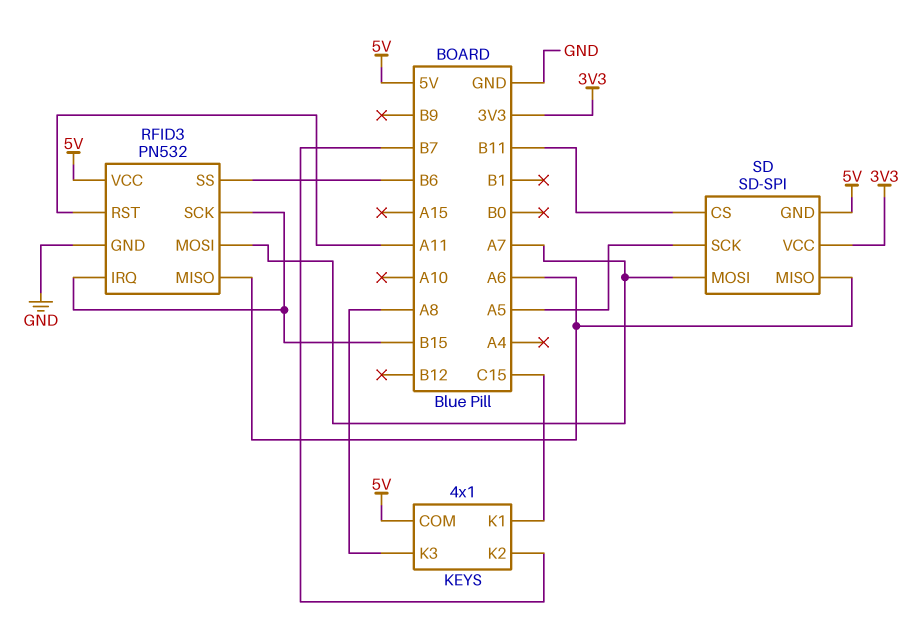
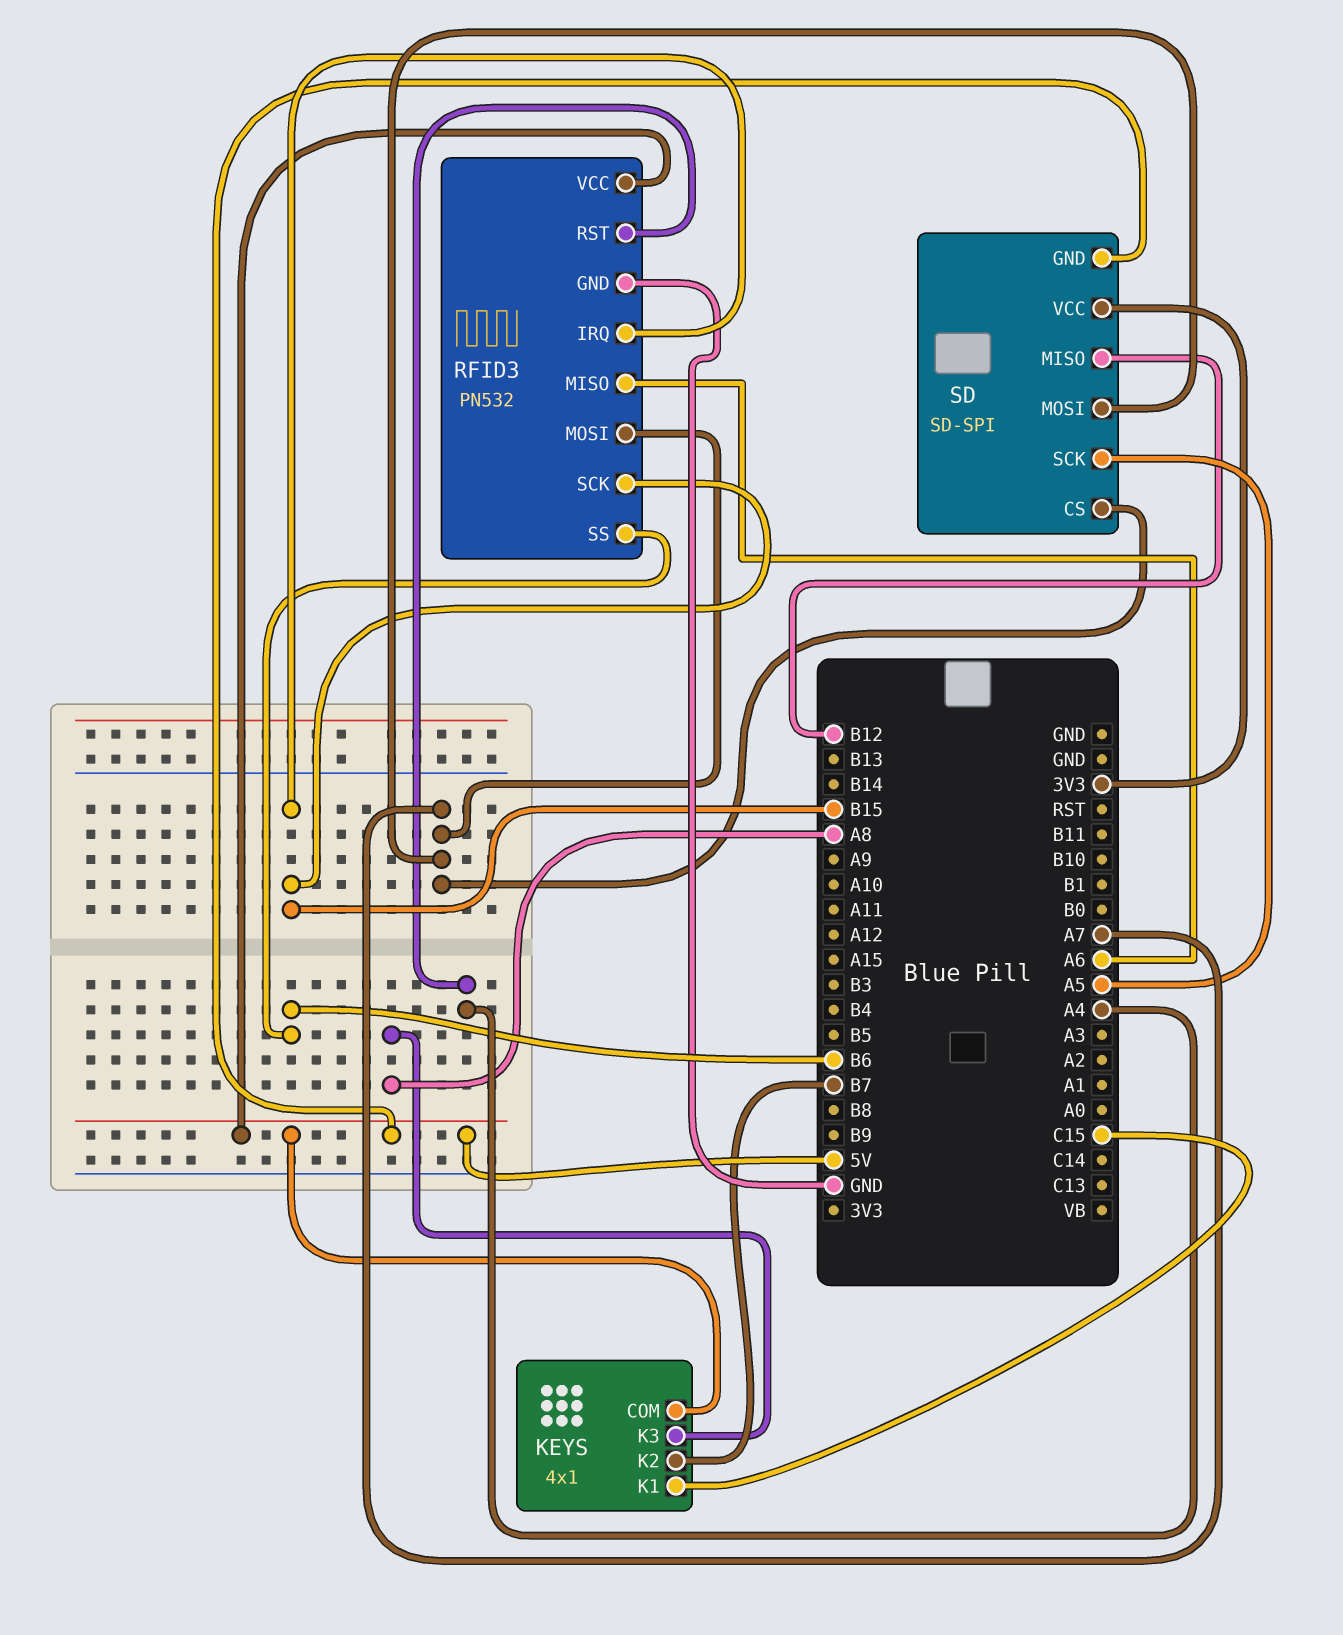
RFID3 pin RST: A11 -> A4
SD pin CS: B11 -> A7
SD pin MISO: A6 -> B12

